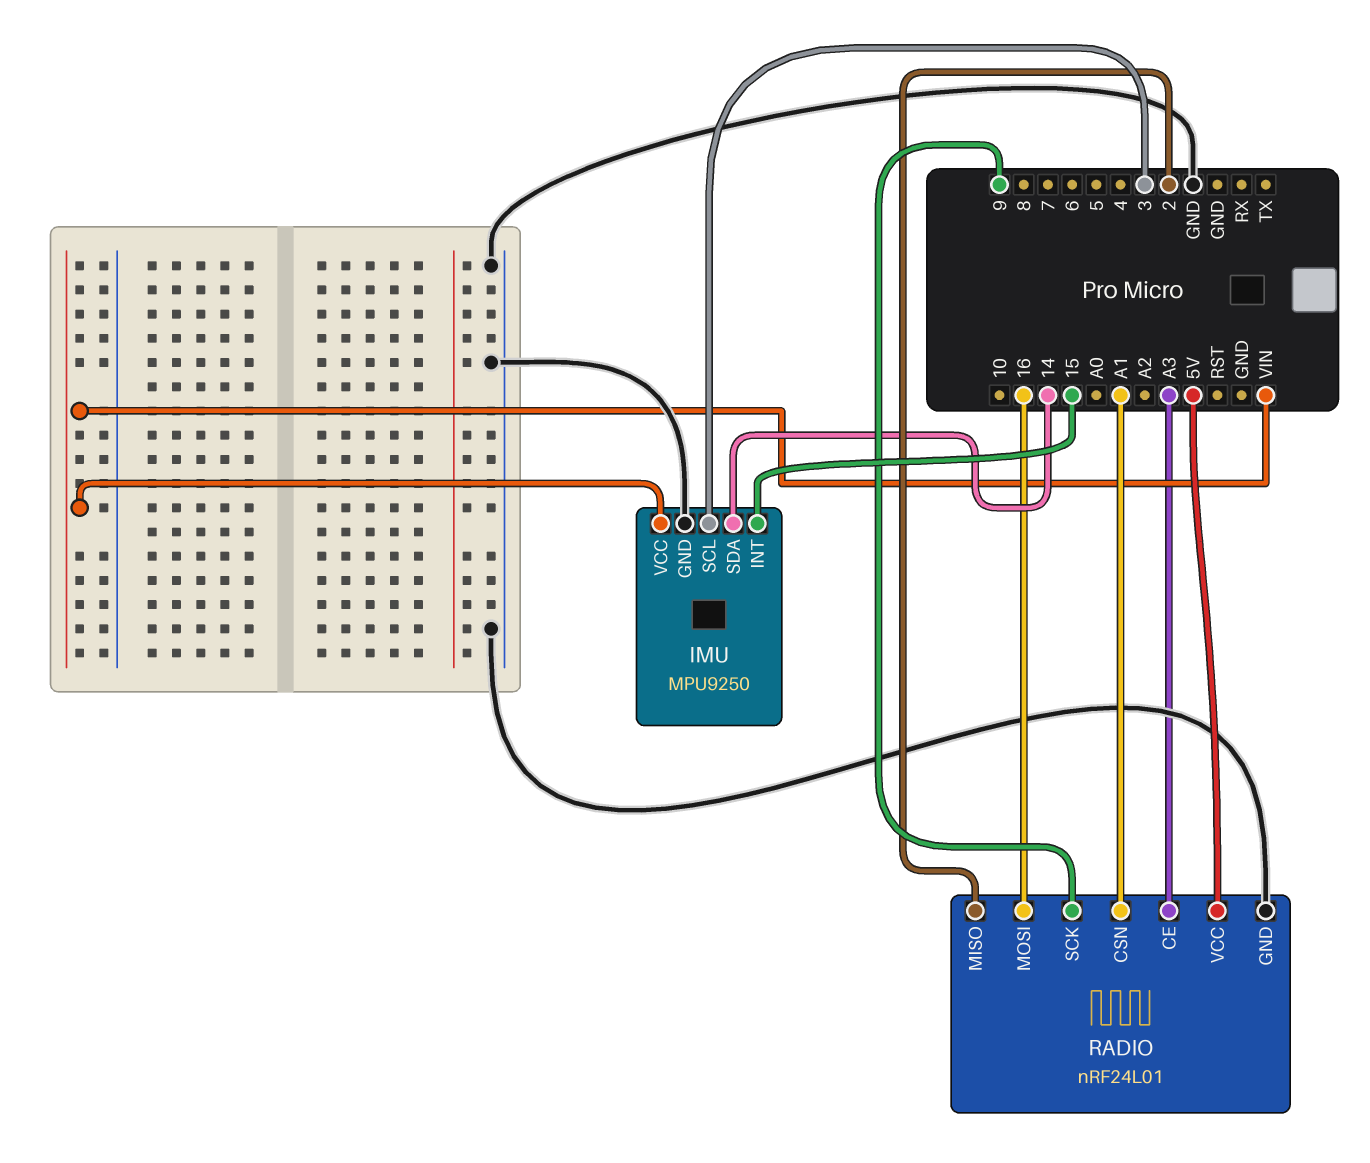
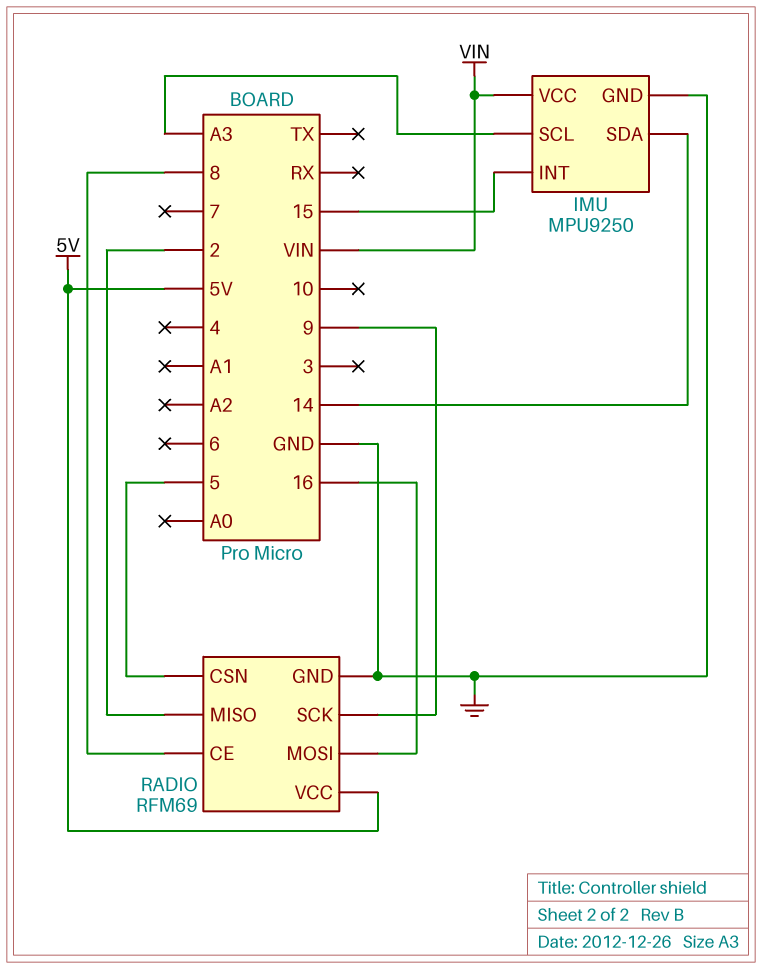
IMU pin SCL: 3 -> A3
RADIO: nRF24L01 -> RFM69
RADIO pin CE: A3 -> 8
RADIO pin CSN: A1 -> 5

